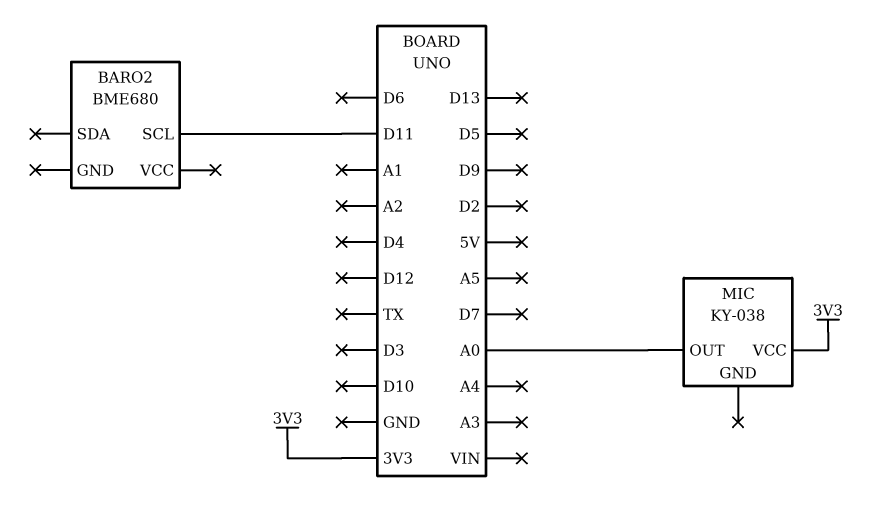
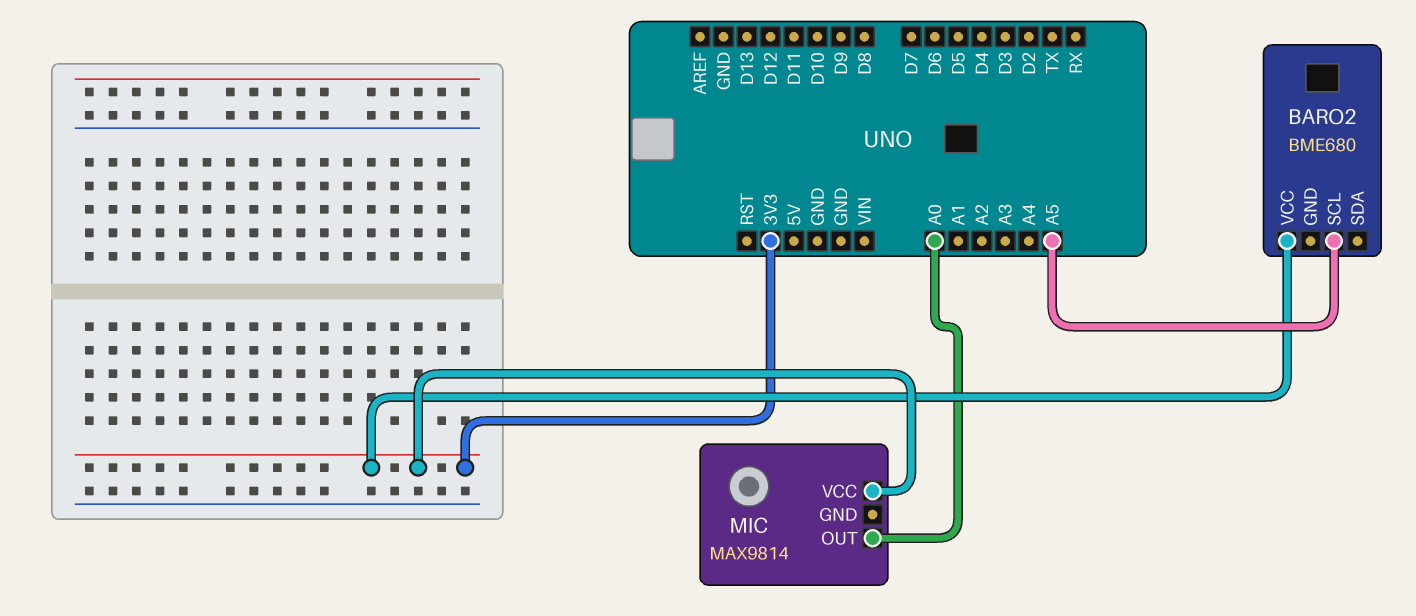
BARO2 pin SCL: D11 -> A5
BARO2 pin VCC: none -> 3V3
MIC: KY-038 -> MAX9814

